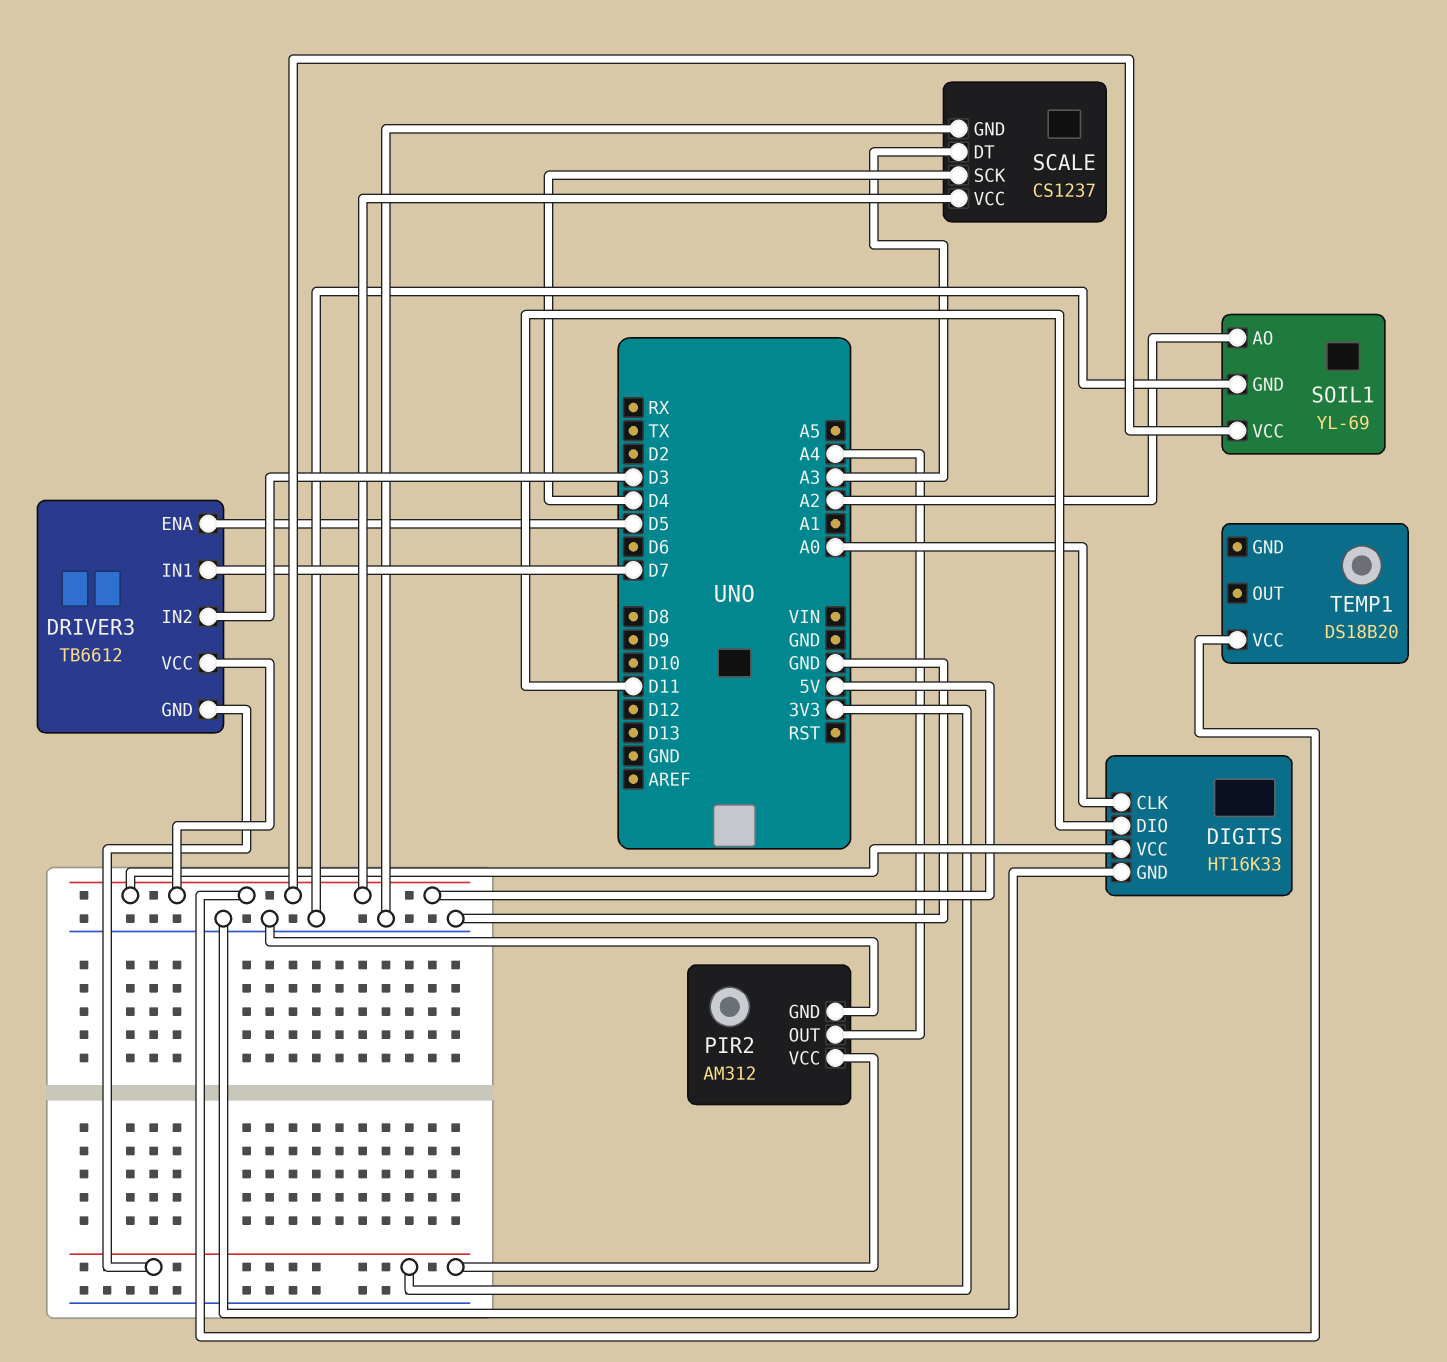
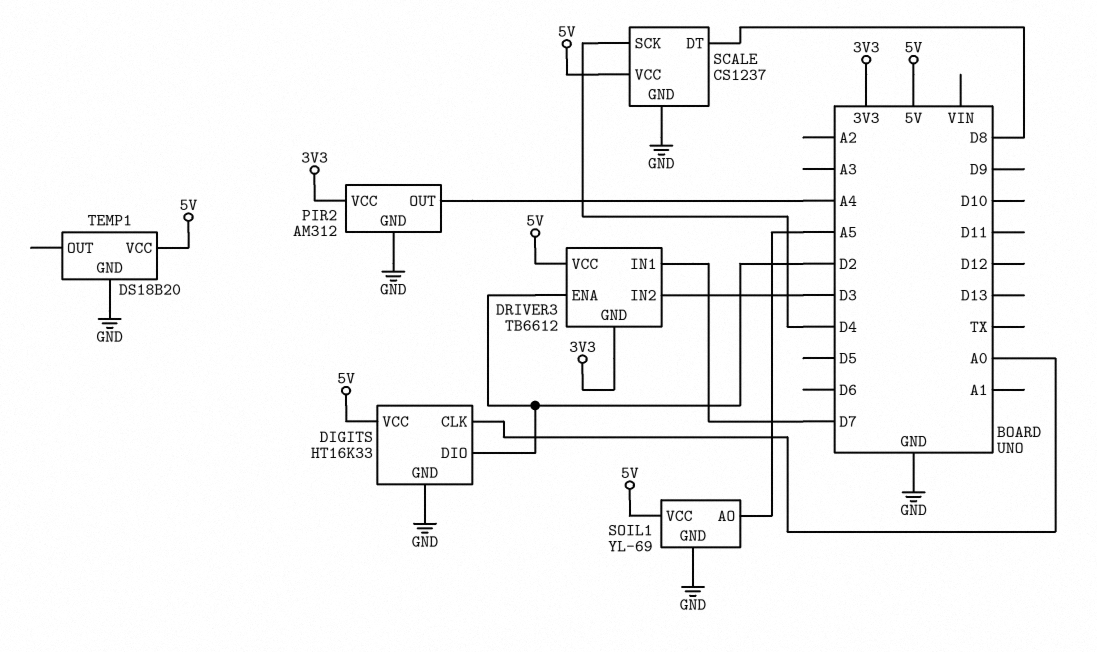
DIGITS pin DIO: D11 -> D2
DRIVER3 pin ENA: D5 -> D2
SCALE pin DT: A3 -> D8
SOIL1 pin AO: A2 -> A5
TEMP1 pin GND: none -> GND

